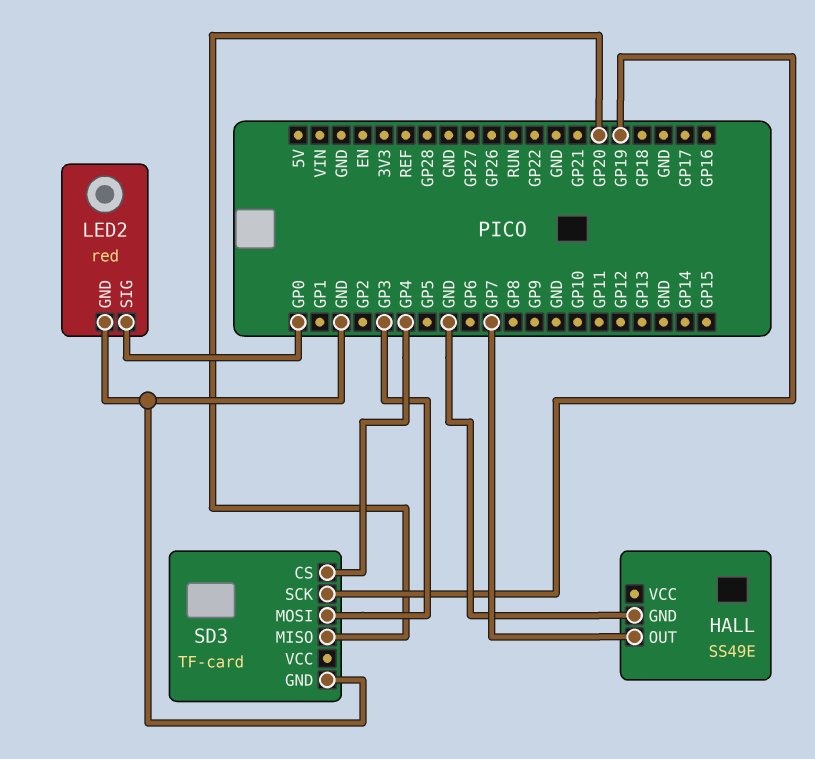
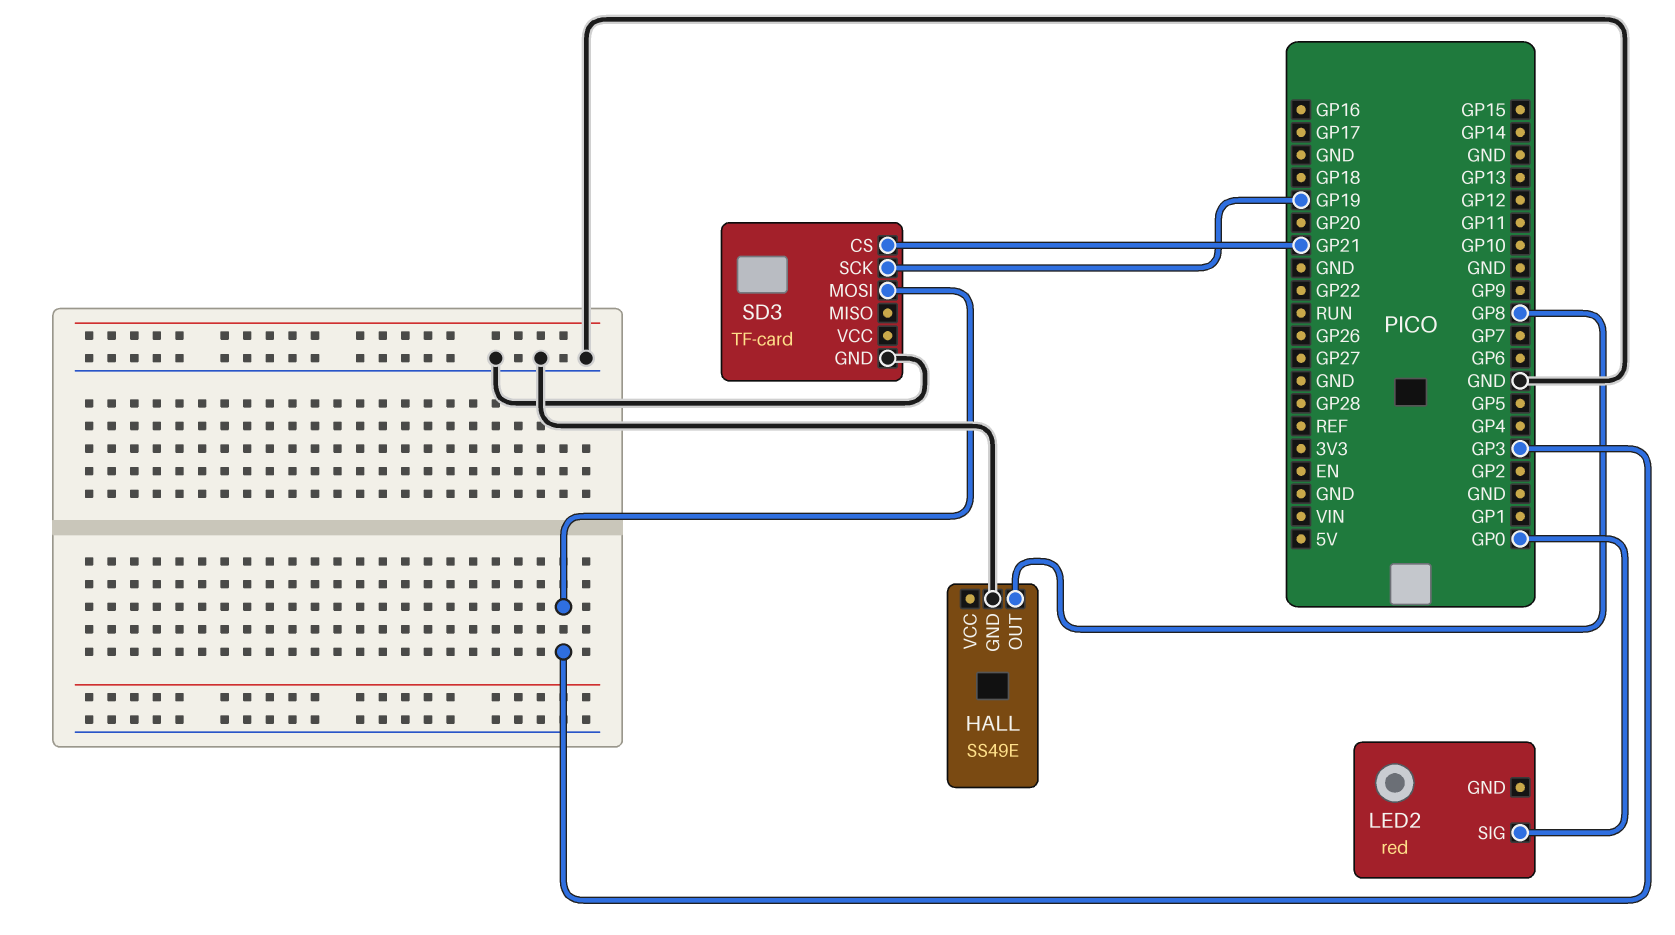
HALL pin OUT: GP7 -> GP8
LED2 pin GND: GND -> none
SD3 pin CS: GP4 -> GP21
SD3 pin MISO: GP20 -> none

